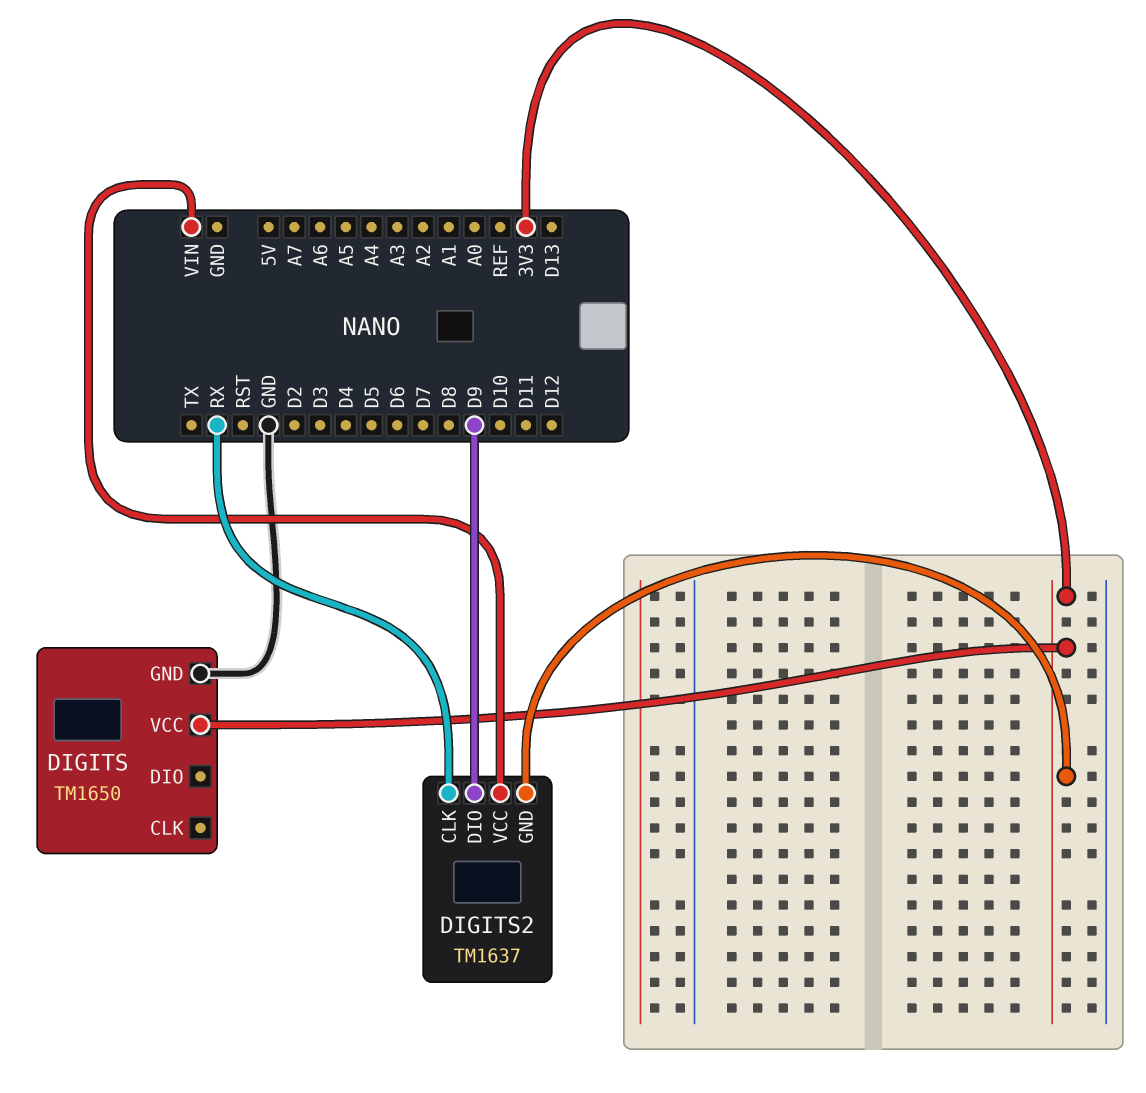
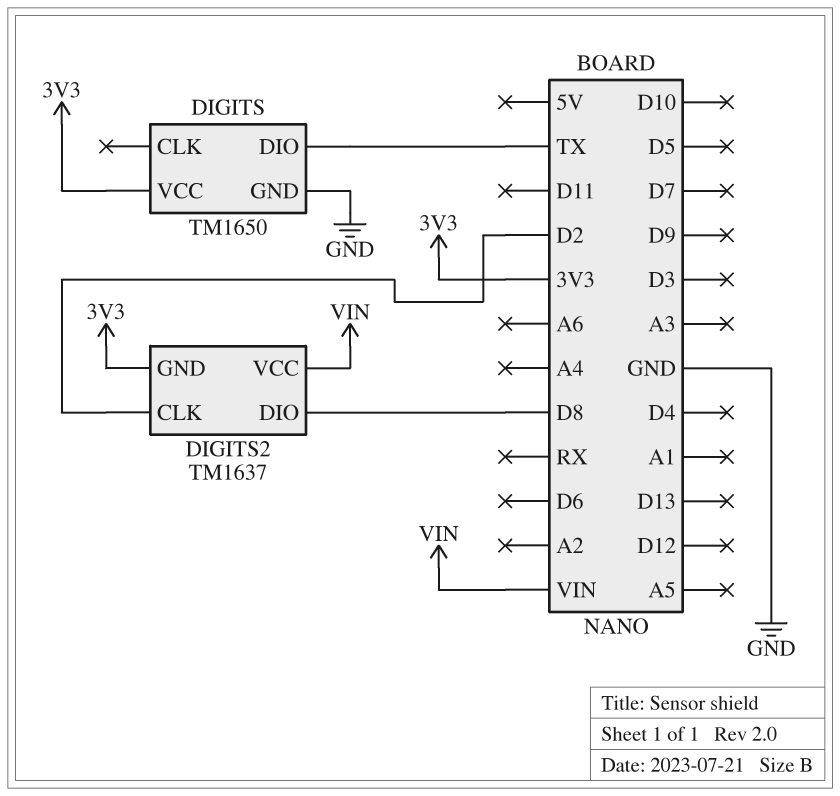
DIGITS pin DIO: none -> TX
DIGITS2 pin CLK: RX -> D2
DIGITS2 pin DIO: D9 -> D8

